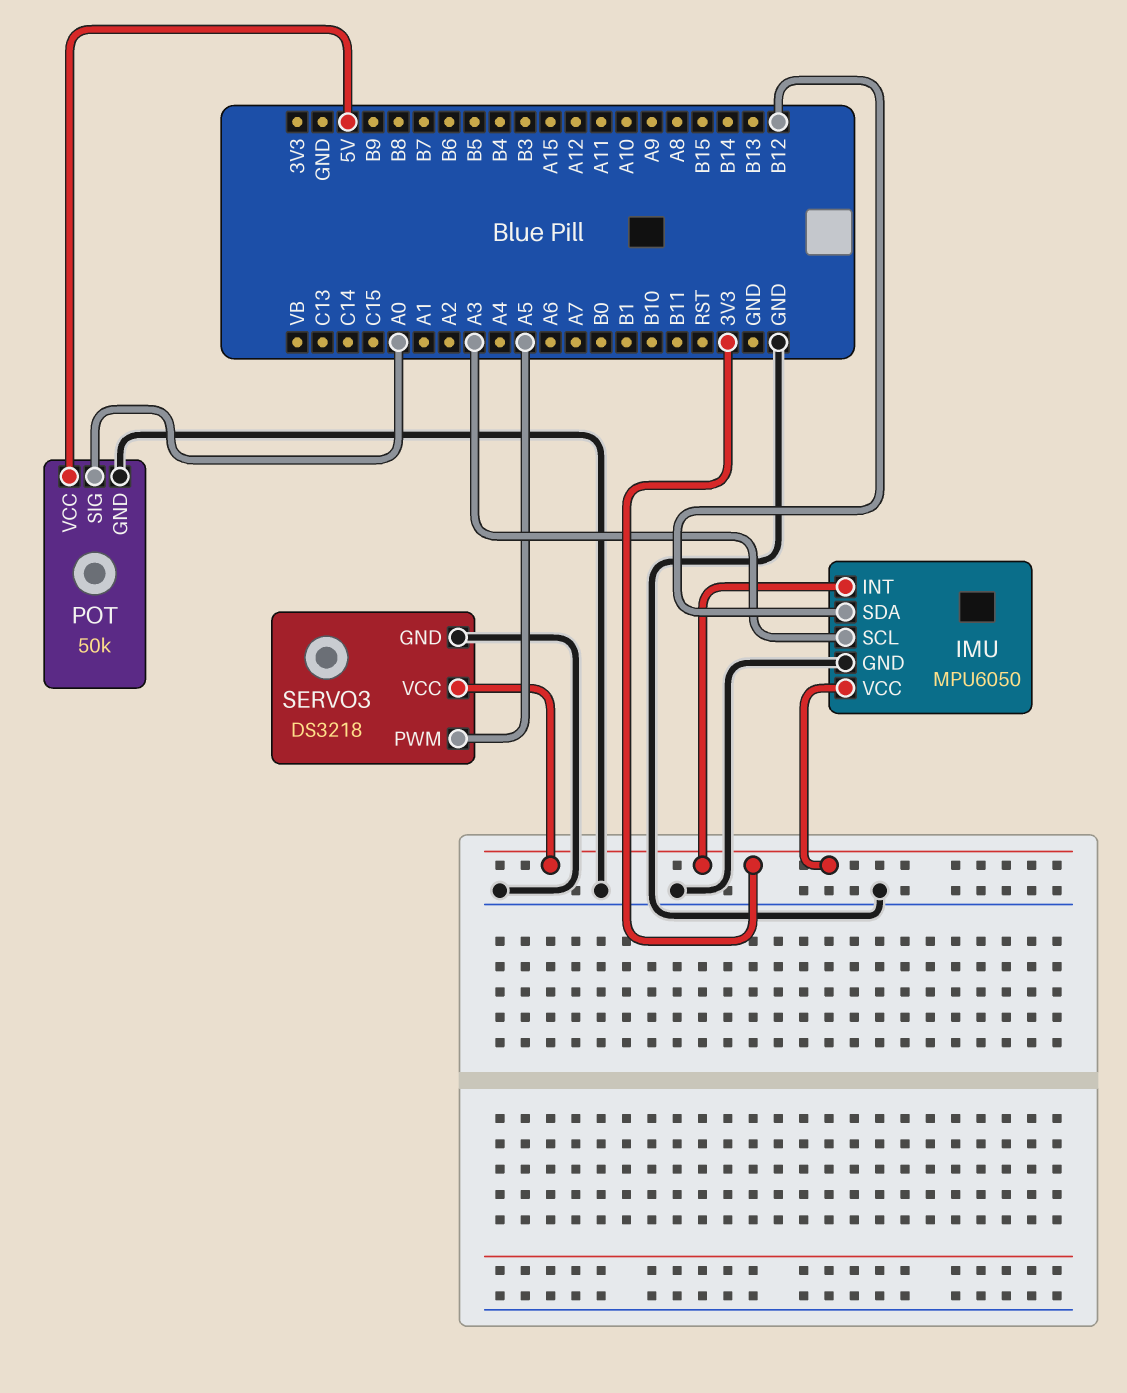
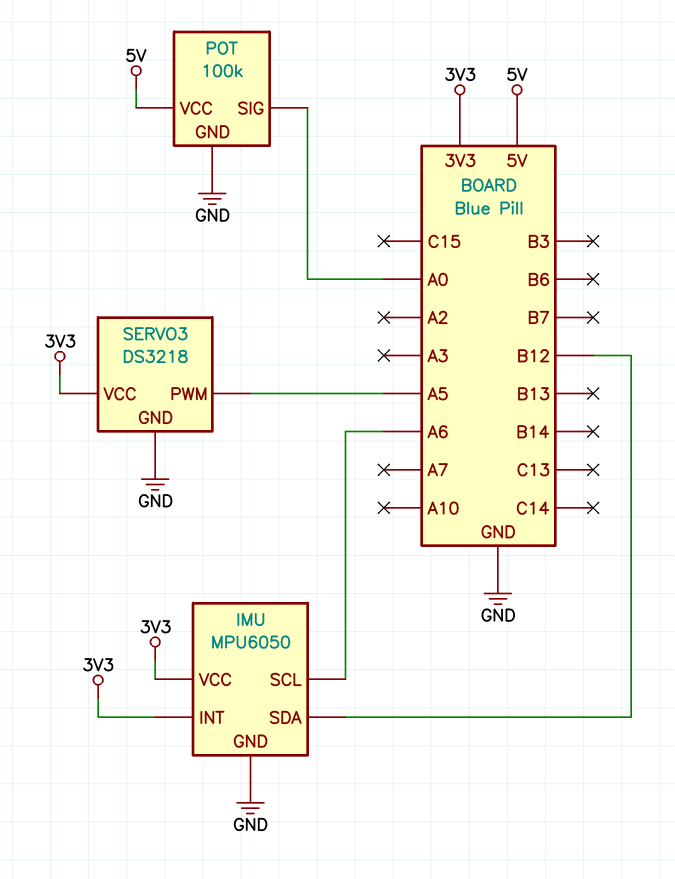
IMU pin SCL: A3 -> A6
POT: 50k -> 100k

